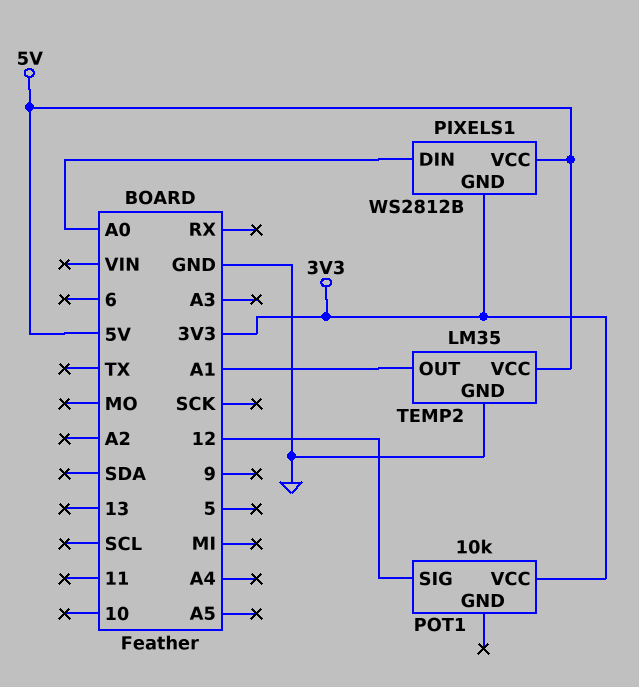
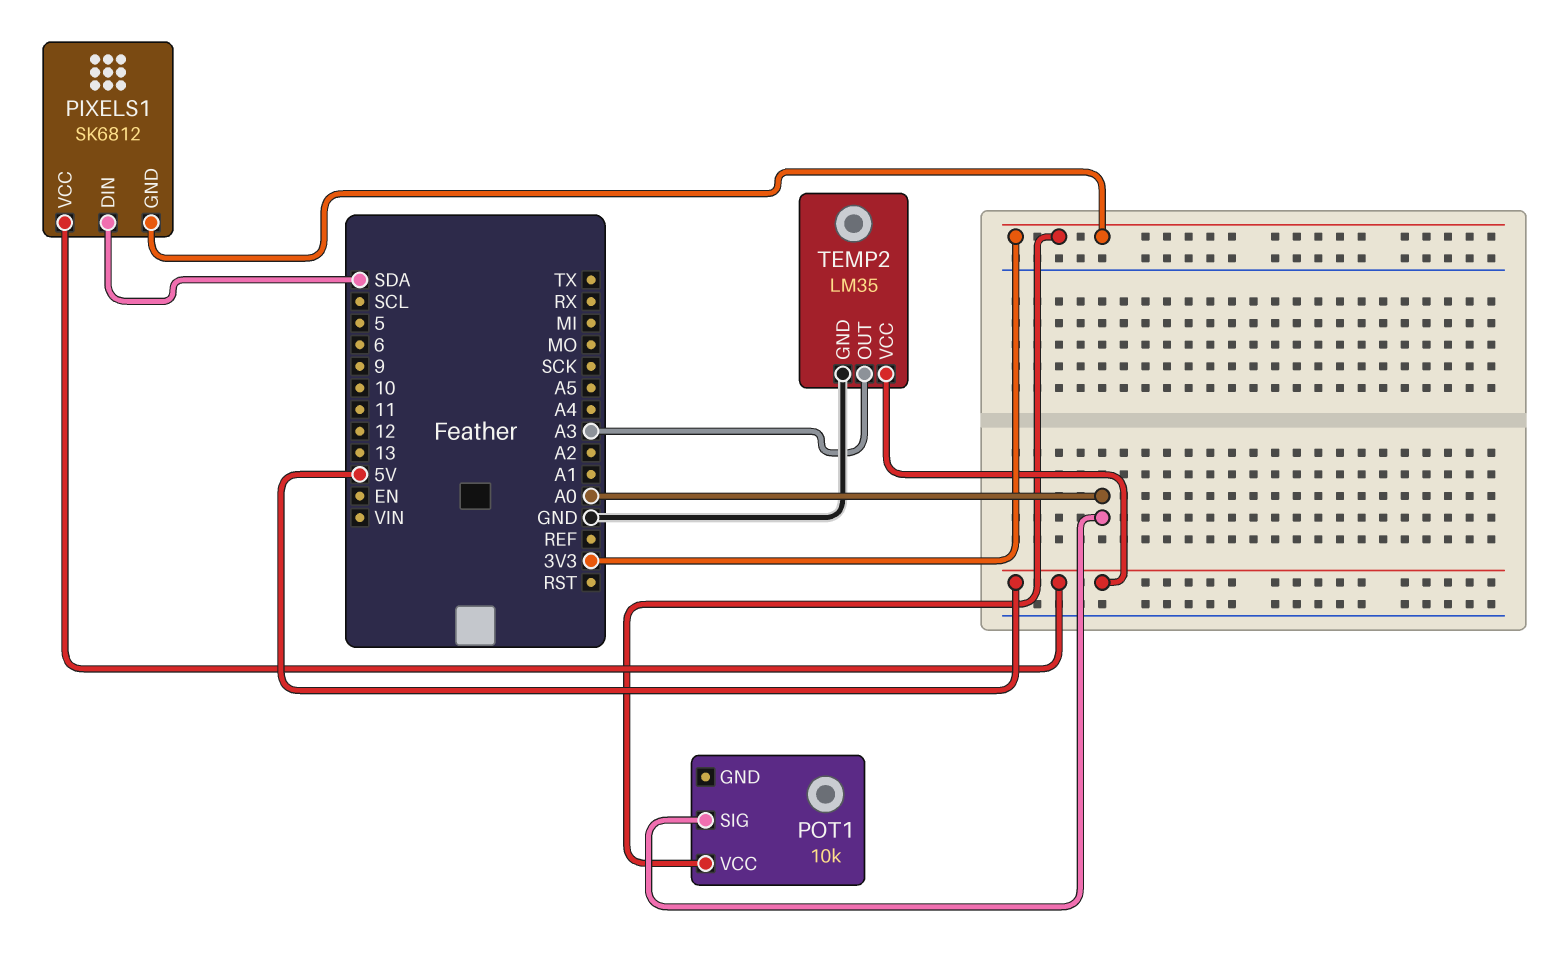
PIXELS1: WS2812B -> SK6812
PIXELS1 pin DIN: A0 -> SDA
POT1 pin SIG: 12 -> A0
TEMP2 pin OUT: A1 -> A3

